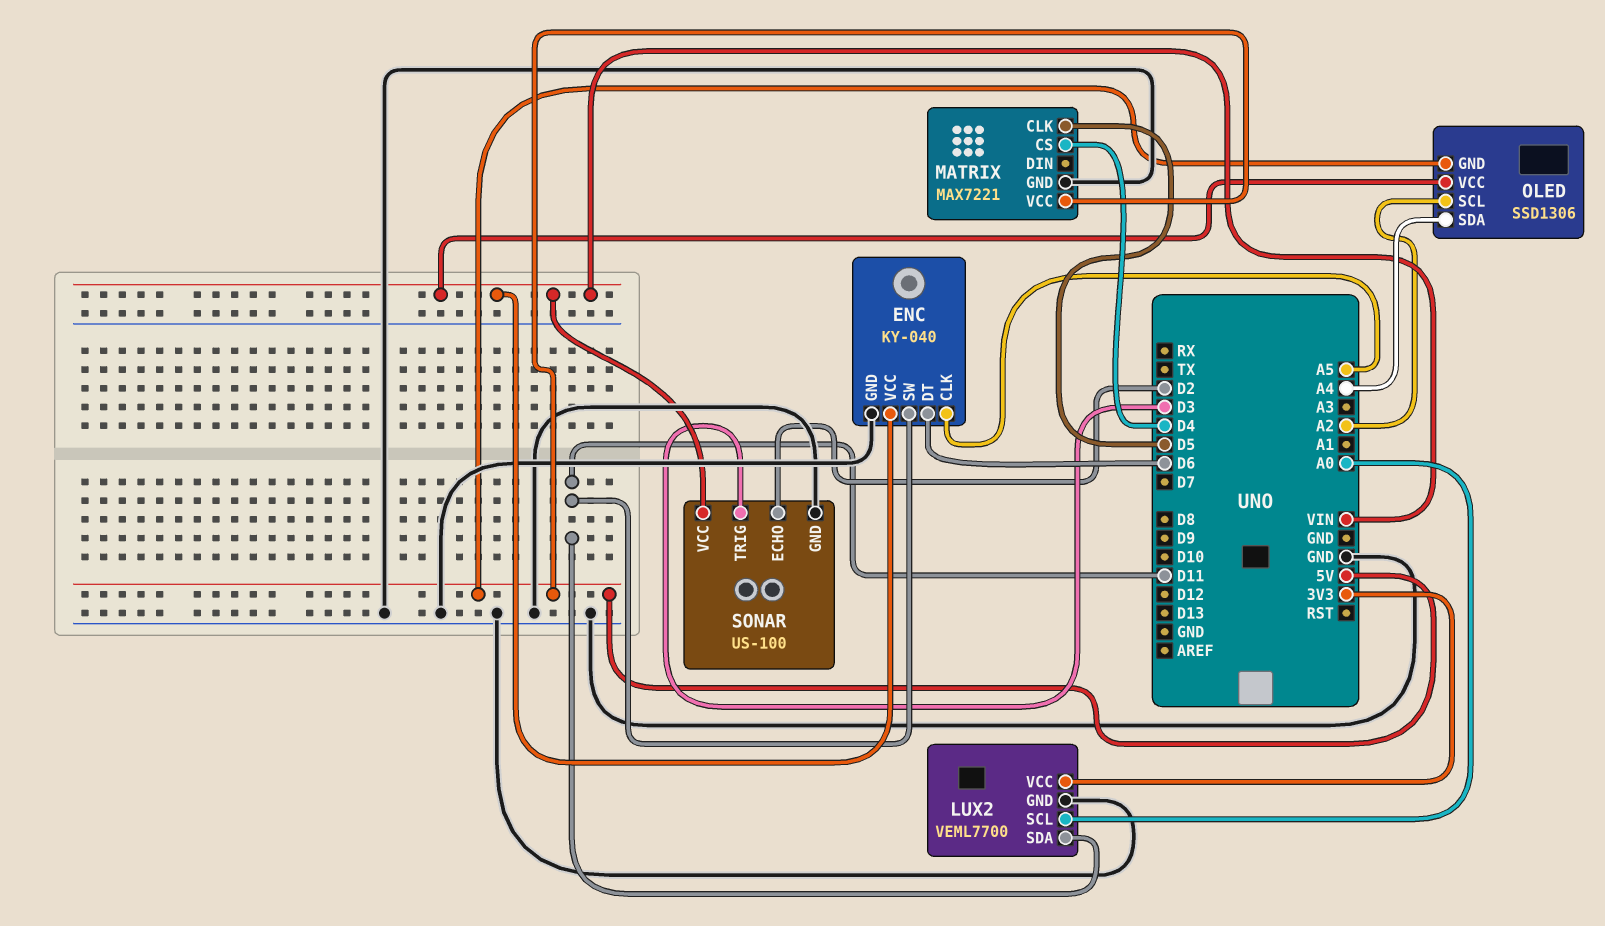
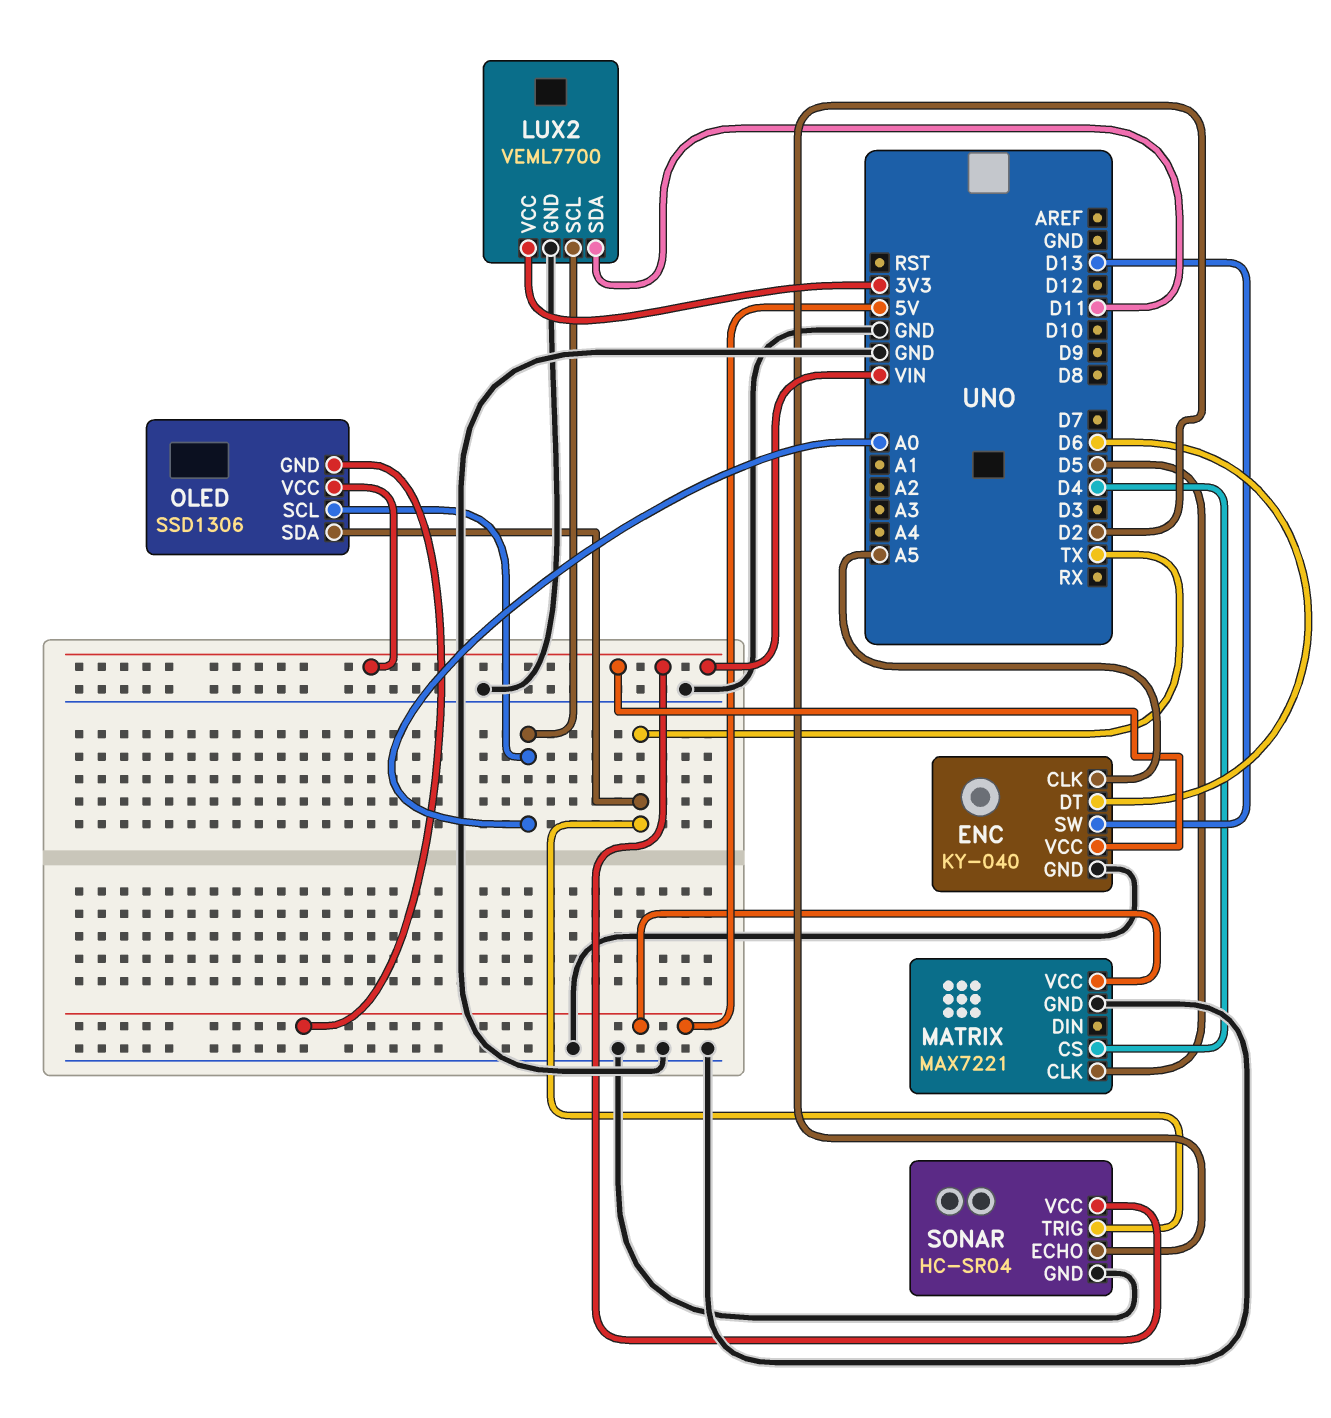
ENC pin SW: D11 -> D13
OLED pin SCL: A2 -> A0
OLED pin SDA: A4 -> TX
SONAR: US-100 -> HC-SR04
SONAR pin TRIG: D3 -> TX

